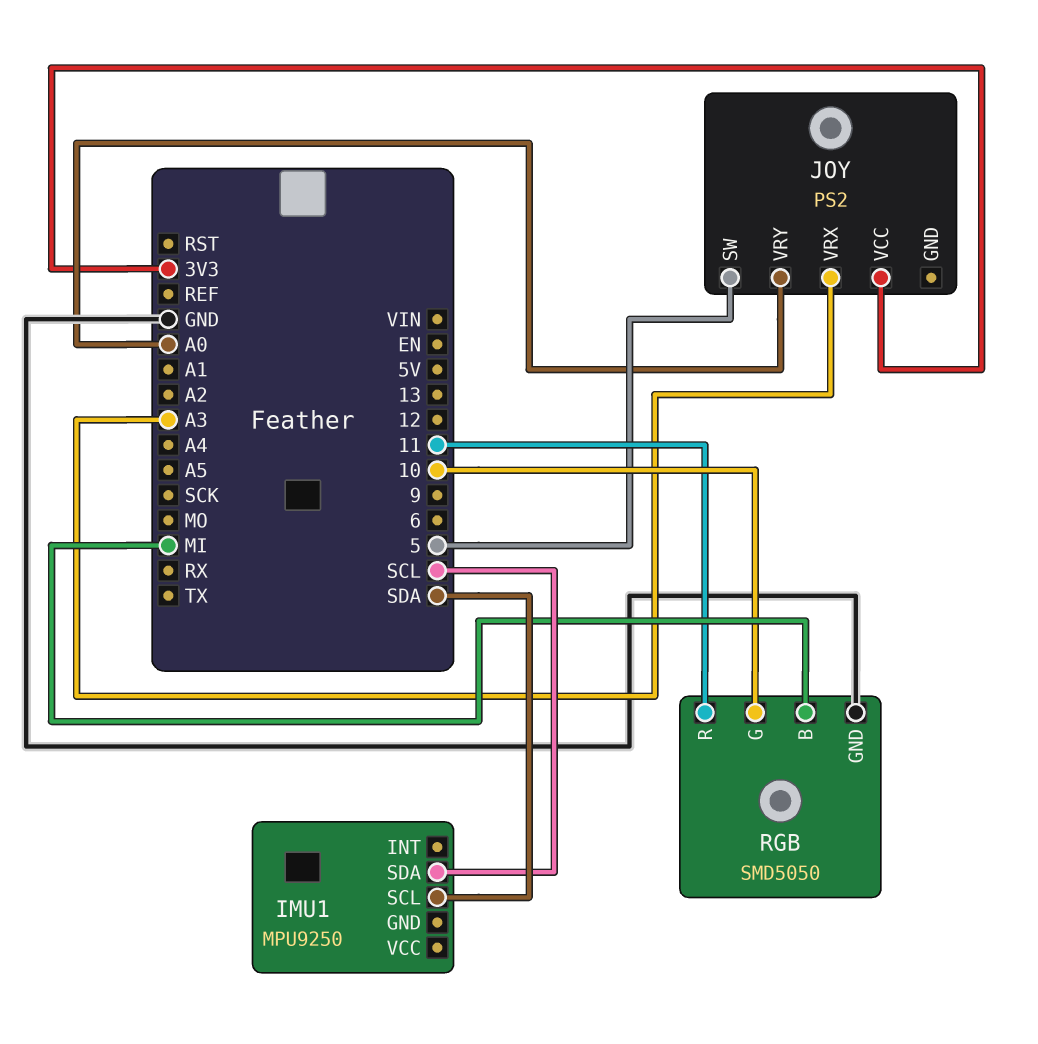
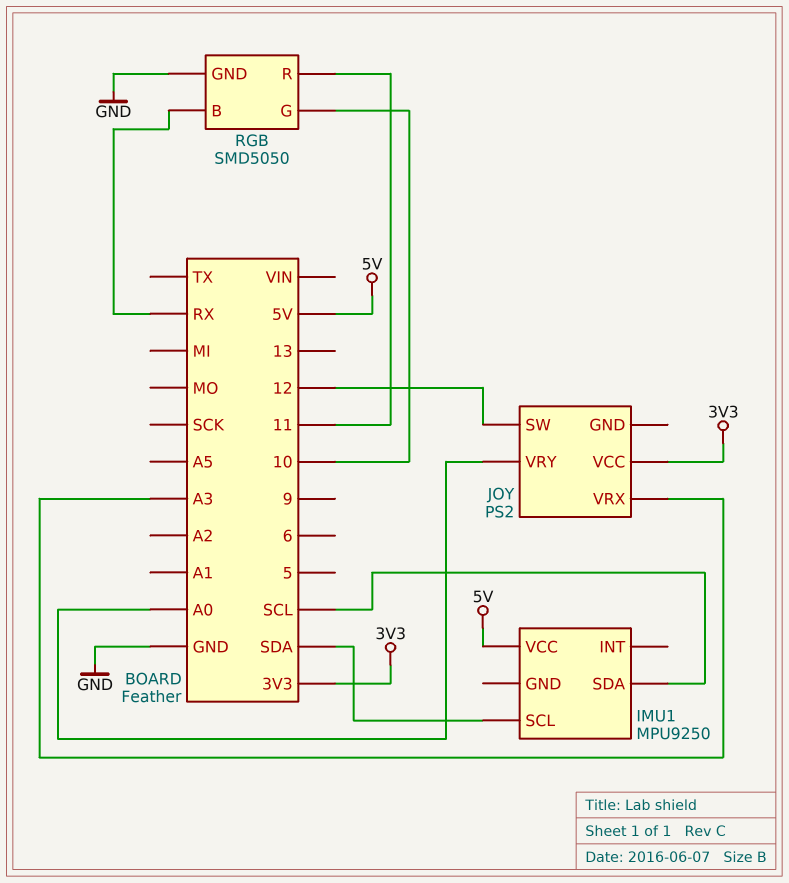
IMU1 pin VCC: none -> 5V
JOY pin SW: 5 -> 12
RGB pin B: MI -> RX

